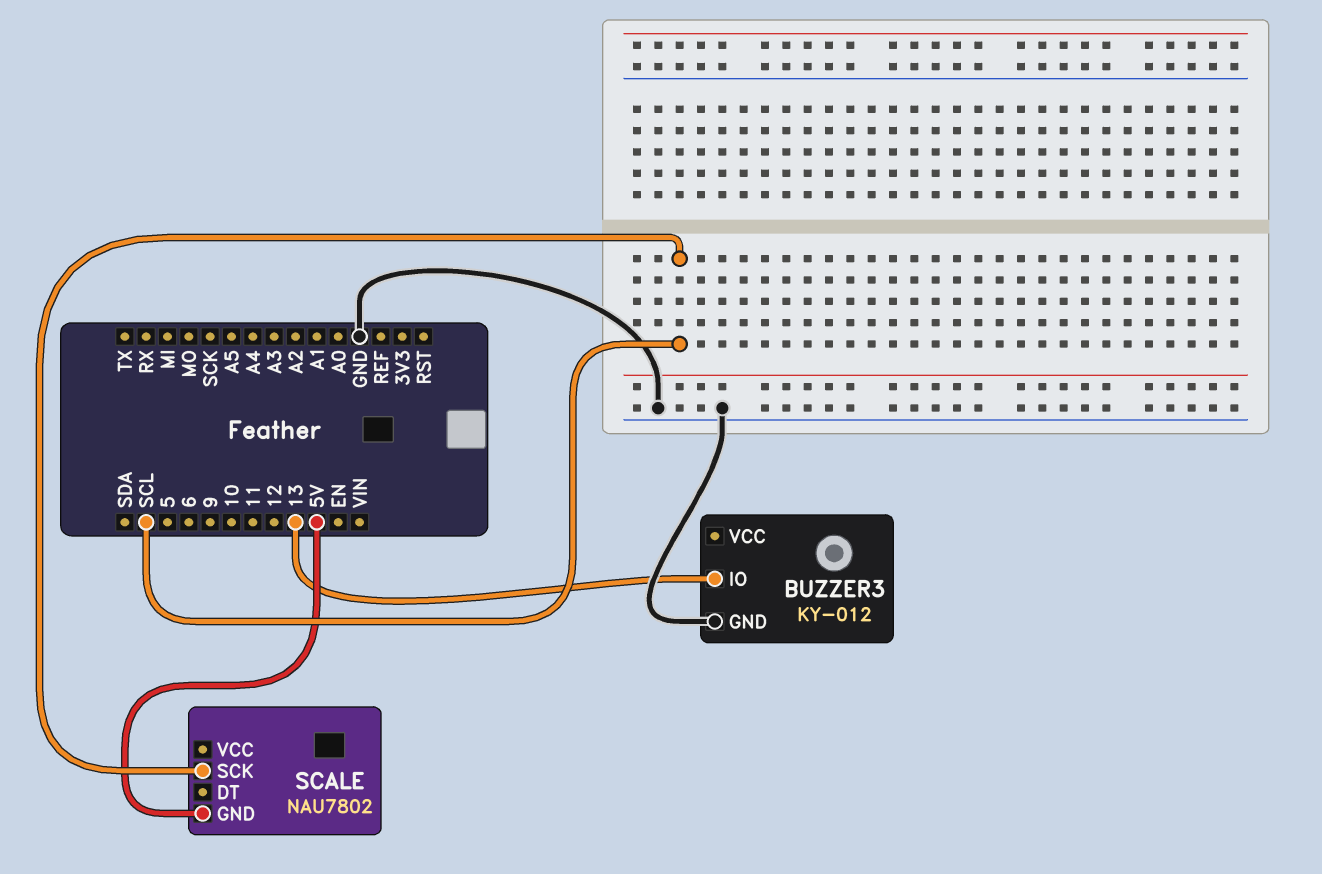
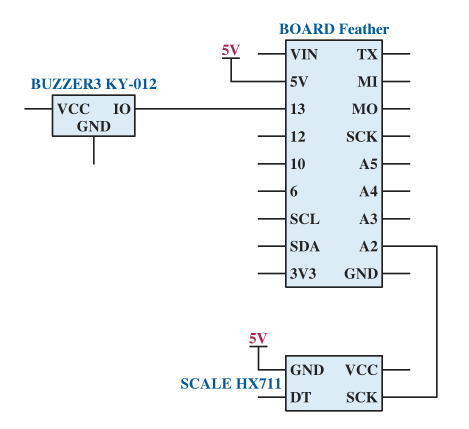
BUZZER3 pin GND: GND -> none
SCALE: NAU7802 -> HX711
SCALE pin SCK: SCL -> A2

